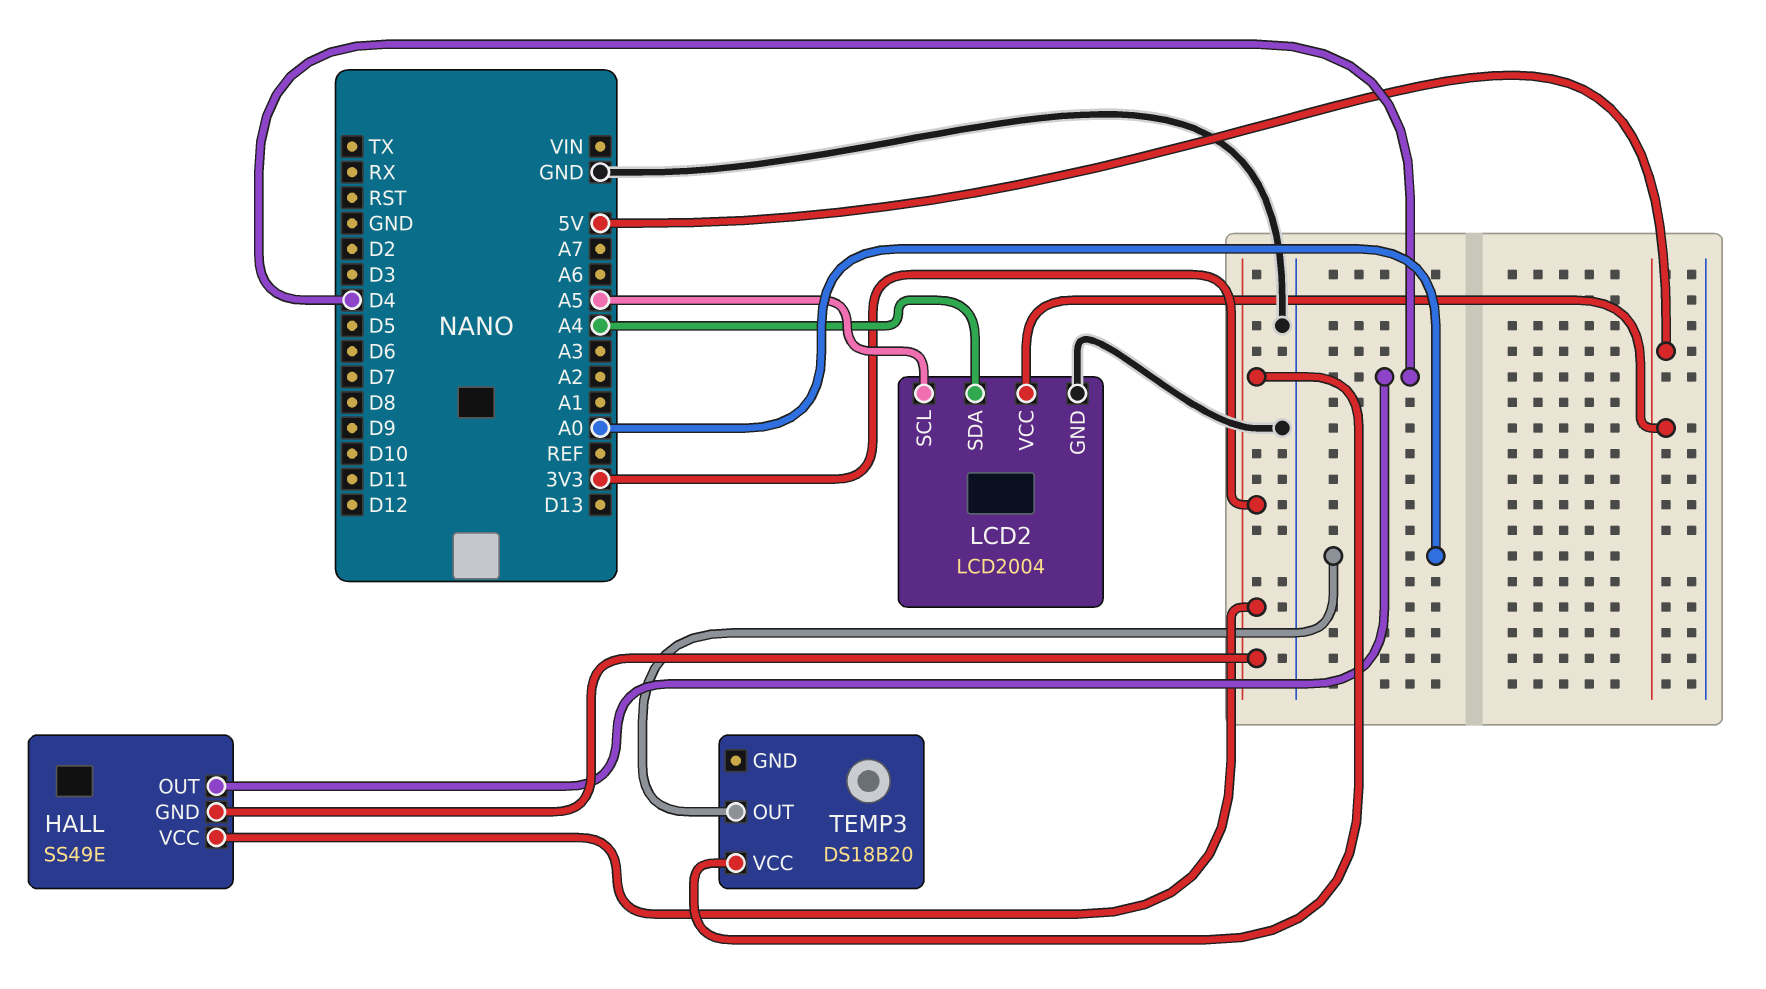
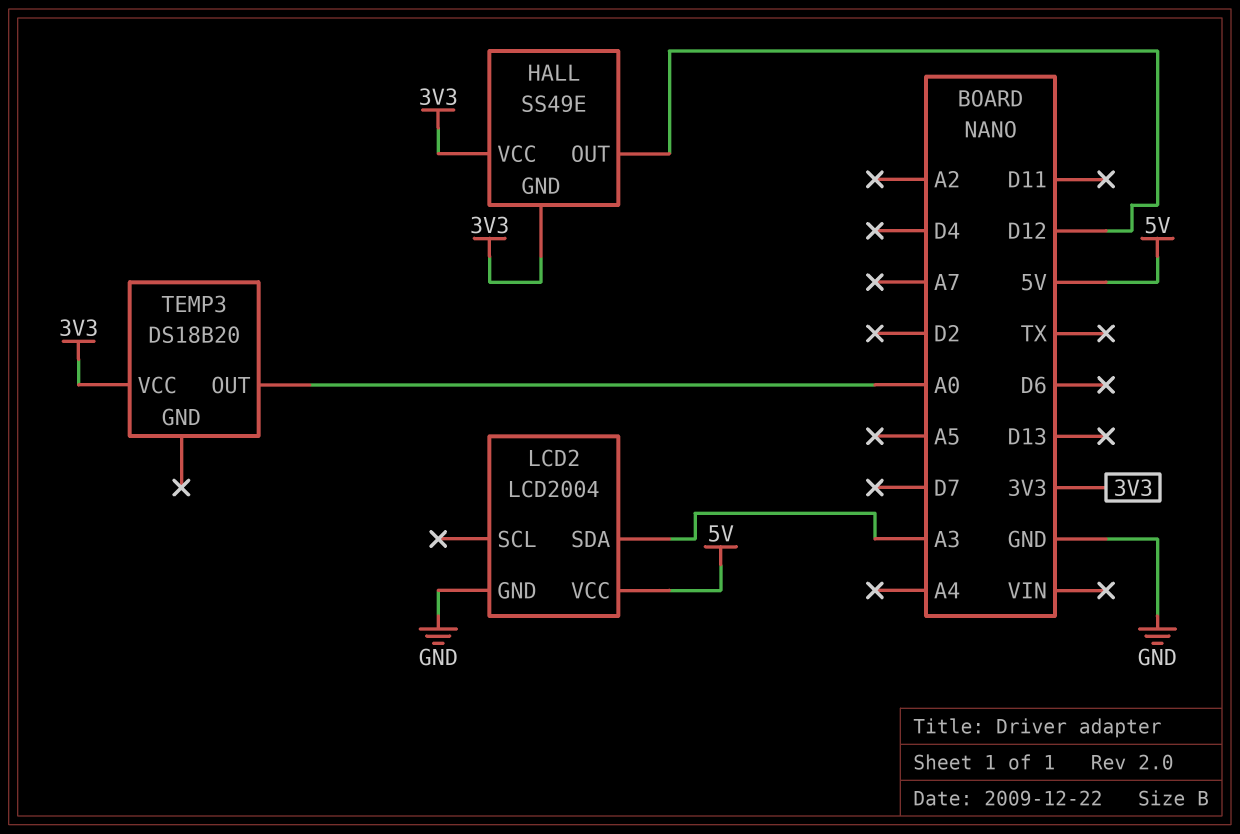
HALL pin OUT: D4 -> D12
LCD2 pin SCL: A5 -> none
LCD2 pin SDA: A4 -> A3

